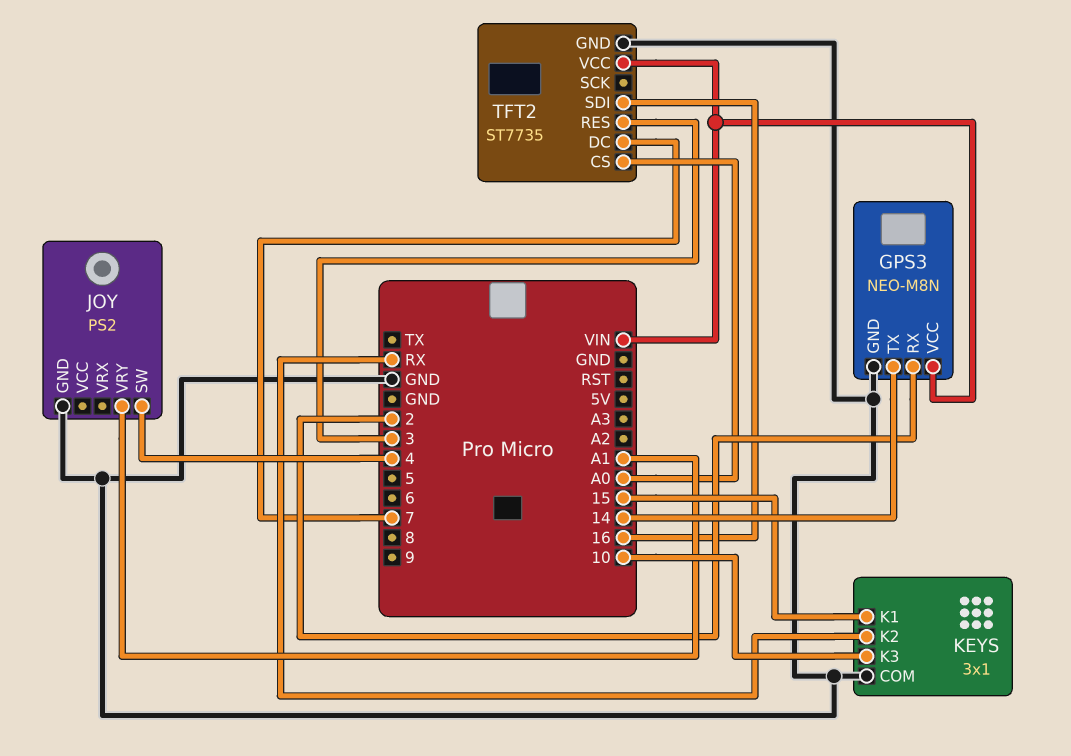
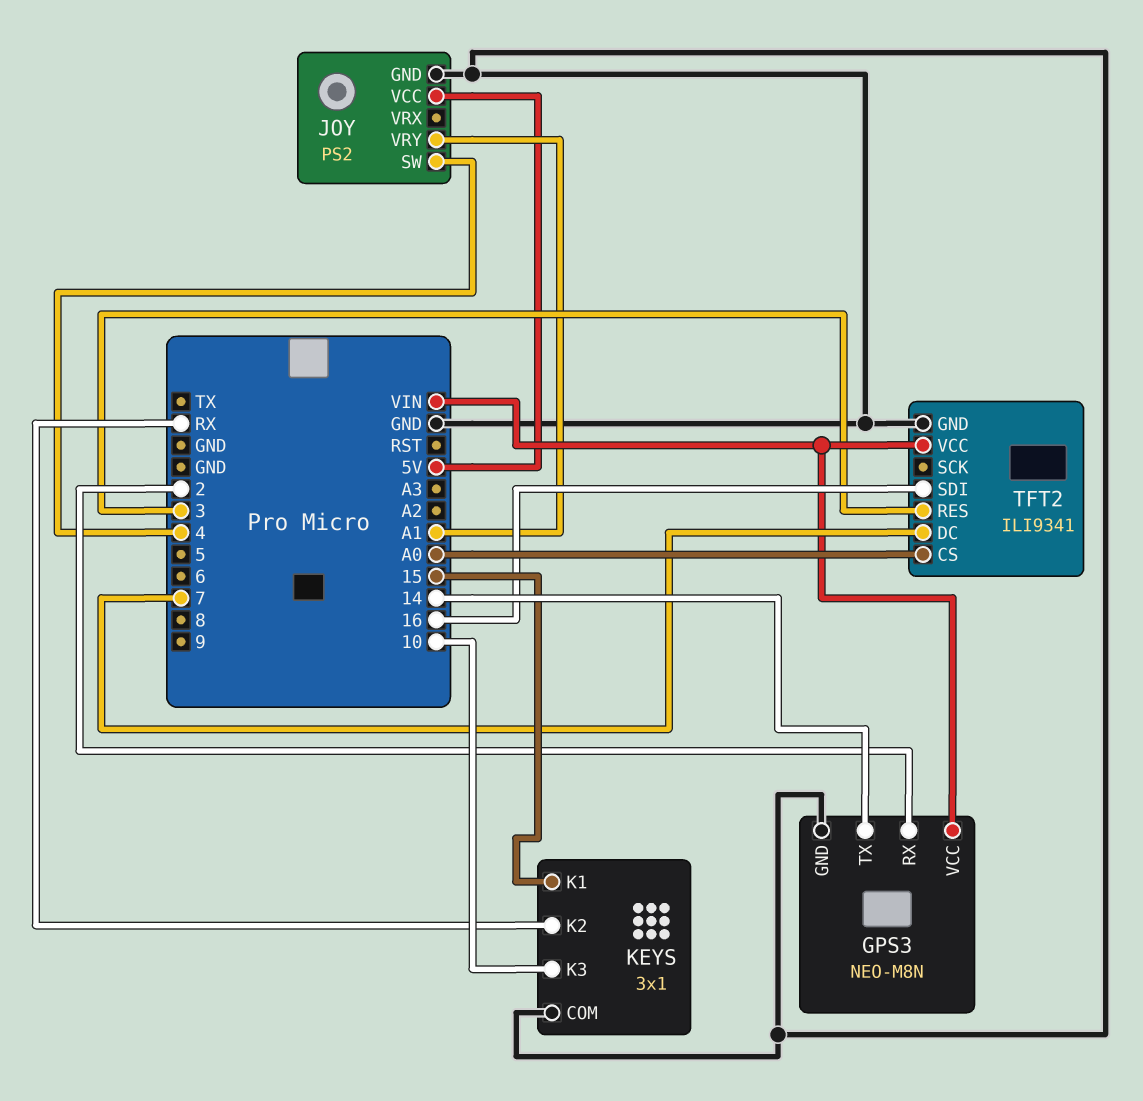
JOY pin VCC: none -> 5V
TFT2: ST7735 -> ILI9341

